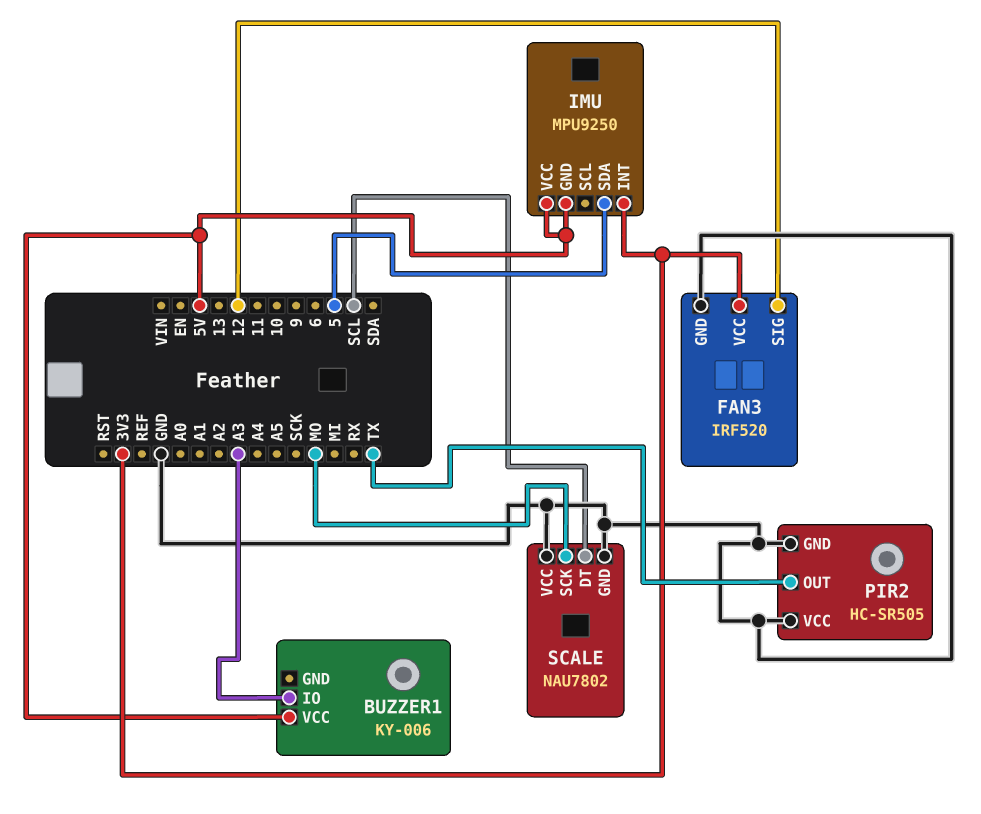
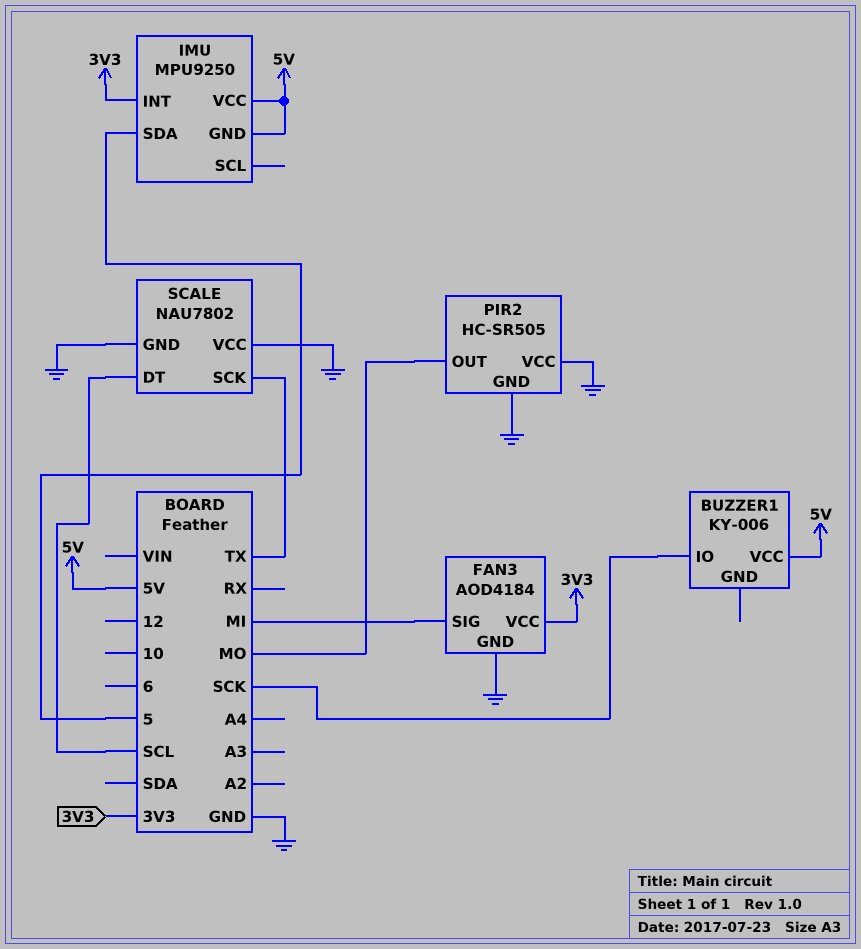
BUZZER1 pin IO: A3 -> SCK
FAN3: IRF520 -> AOD4184
FAN3 pin SIG: 12 -> MI
PIR2 pin OUT: TX -> MO
SCALE pin SCK: MO -> TX

